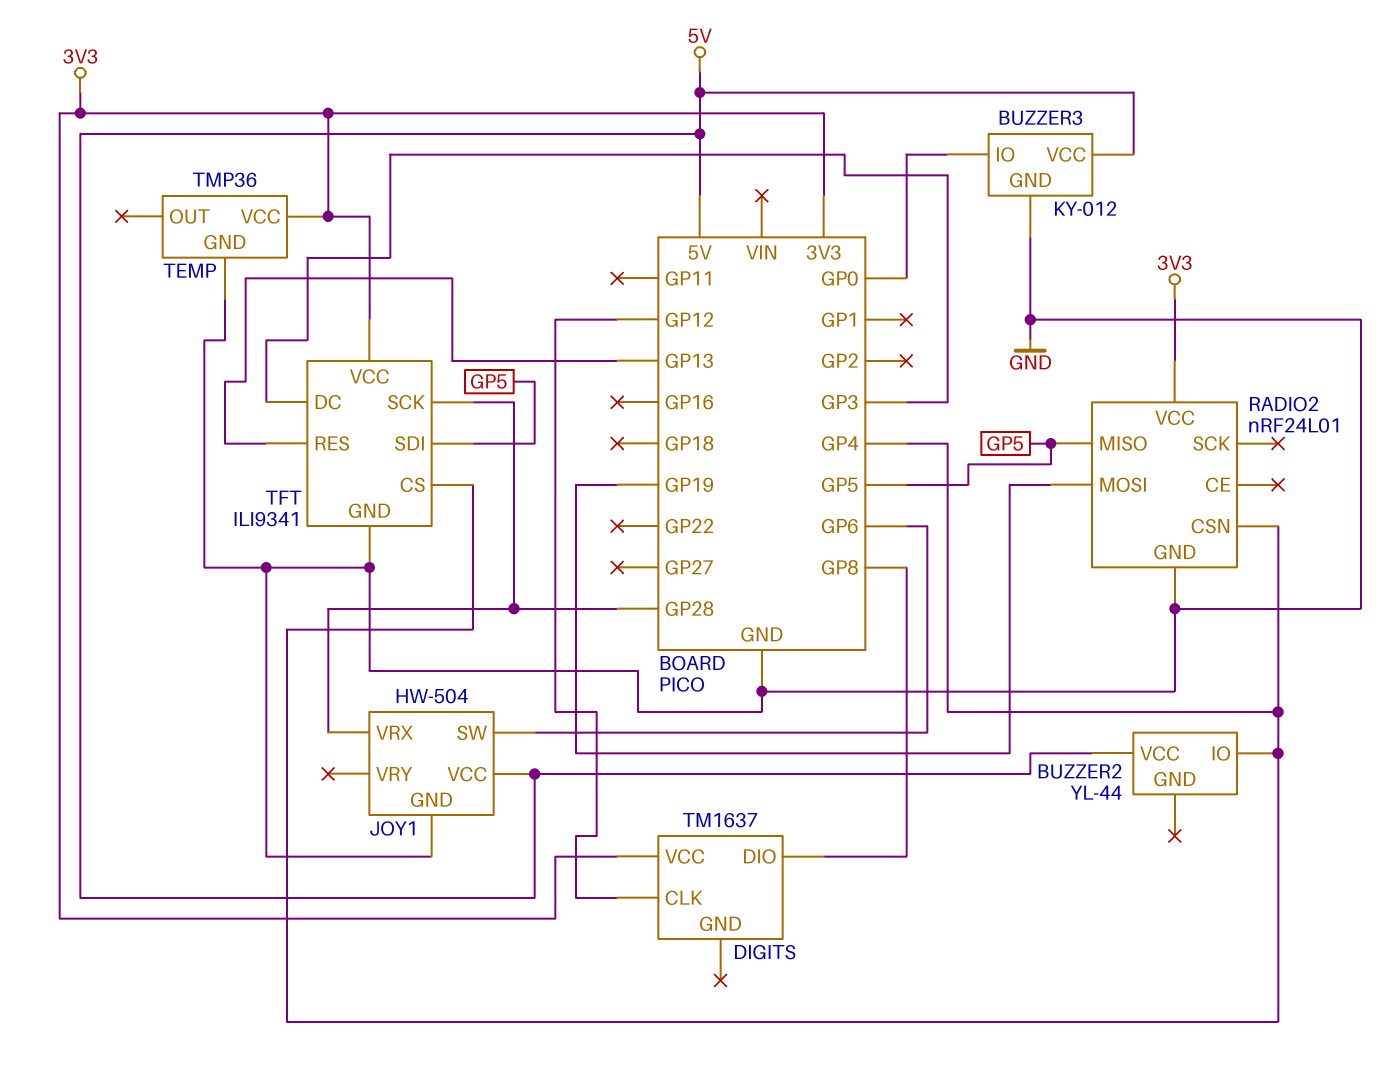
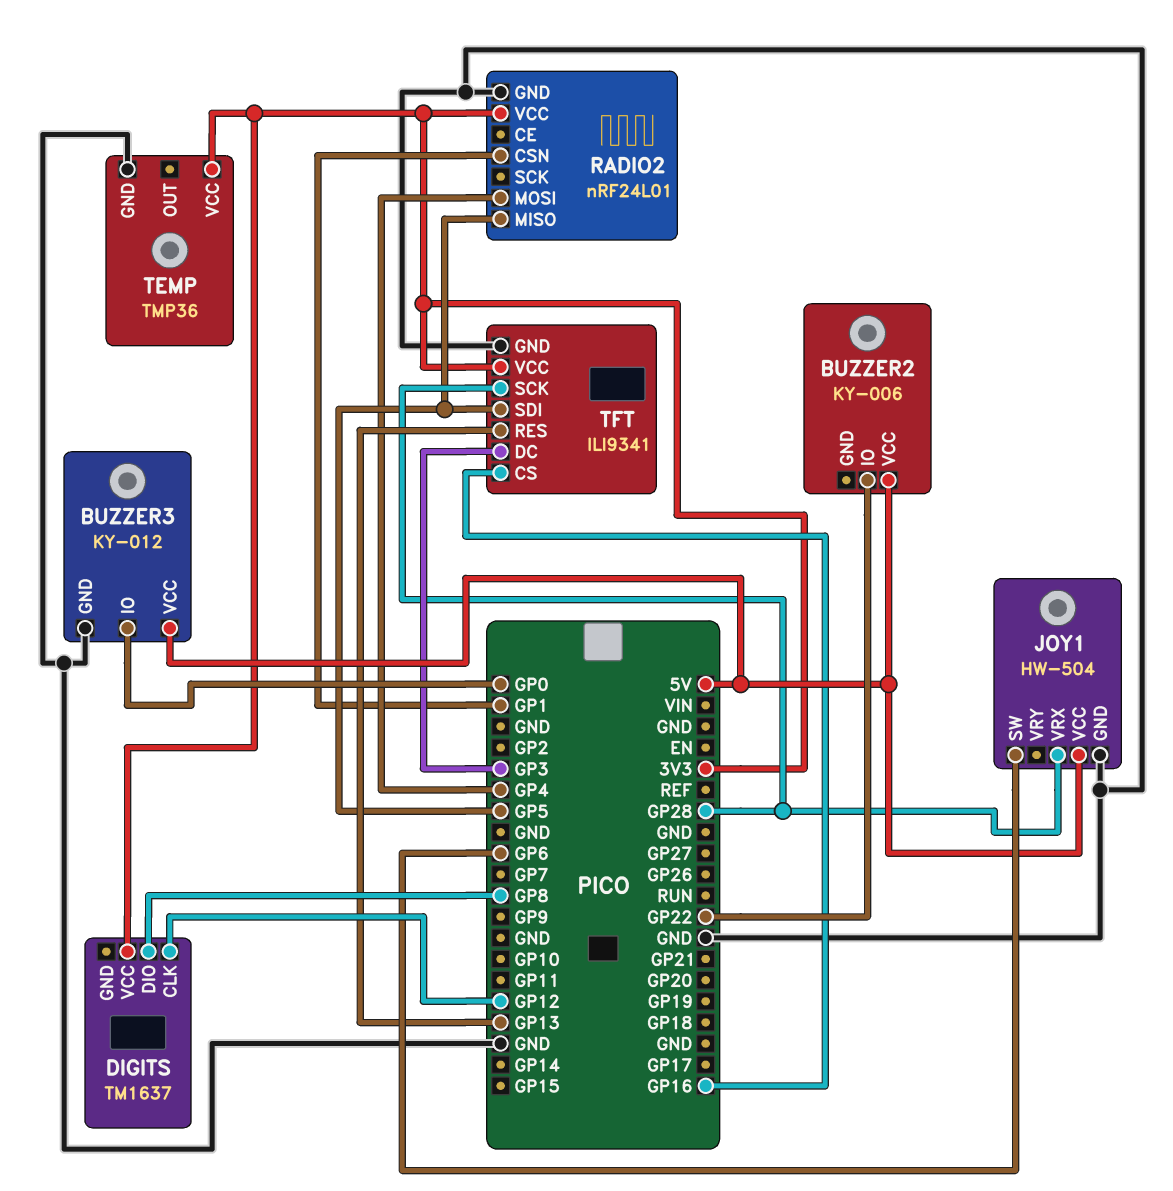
BUZZER2: YL-44 -> KY-006
BUZZER2 pin IO: GP4 -> GP22
RADIO2 pin CSN: GP4 -> GP1
RADIO2 pin MOSI: GP19 -> GP4
TFT pin CS: GP4 -> GP16

